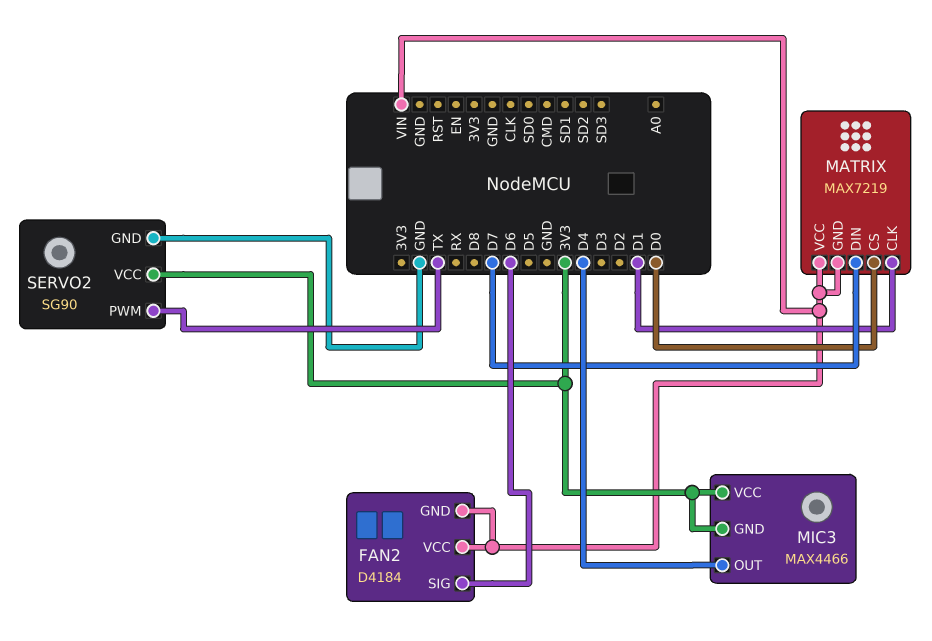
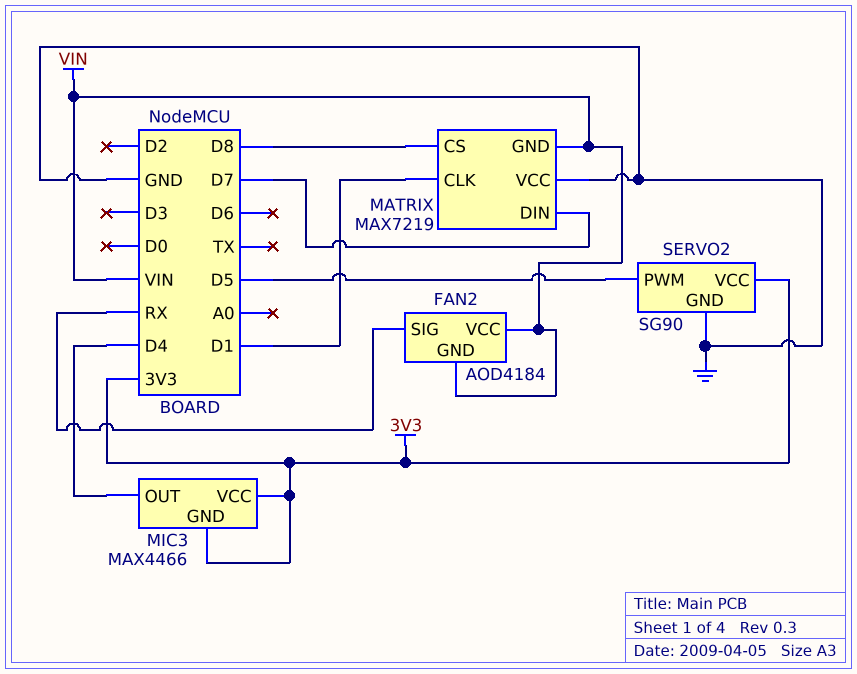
FAN2: D4184 -> AOD4184
FAN2 pin SIG: D6 -> RX
MATRIX pin CS: D0 -> D8
MATRIX pin VCC: VIN -> GND
SERVO2 pin PWM: TX -> D5

